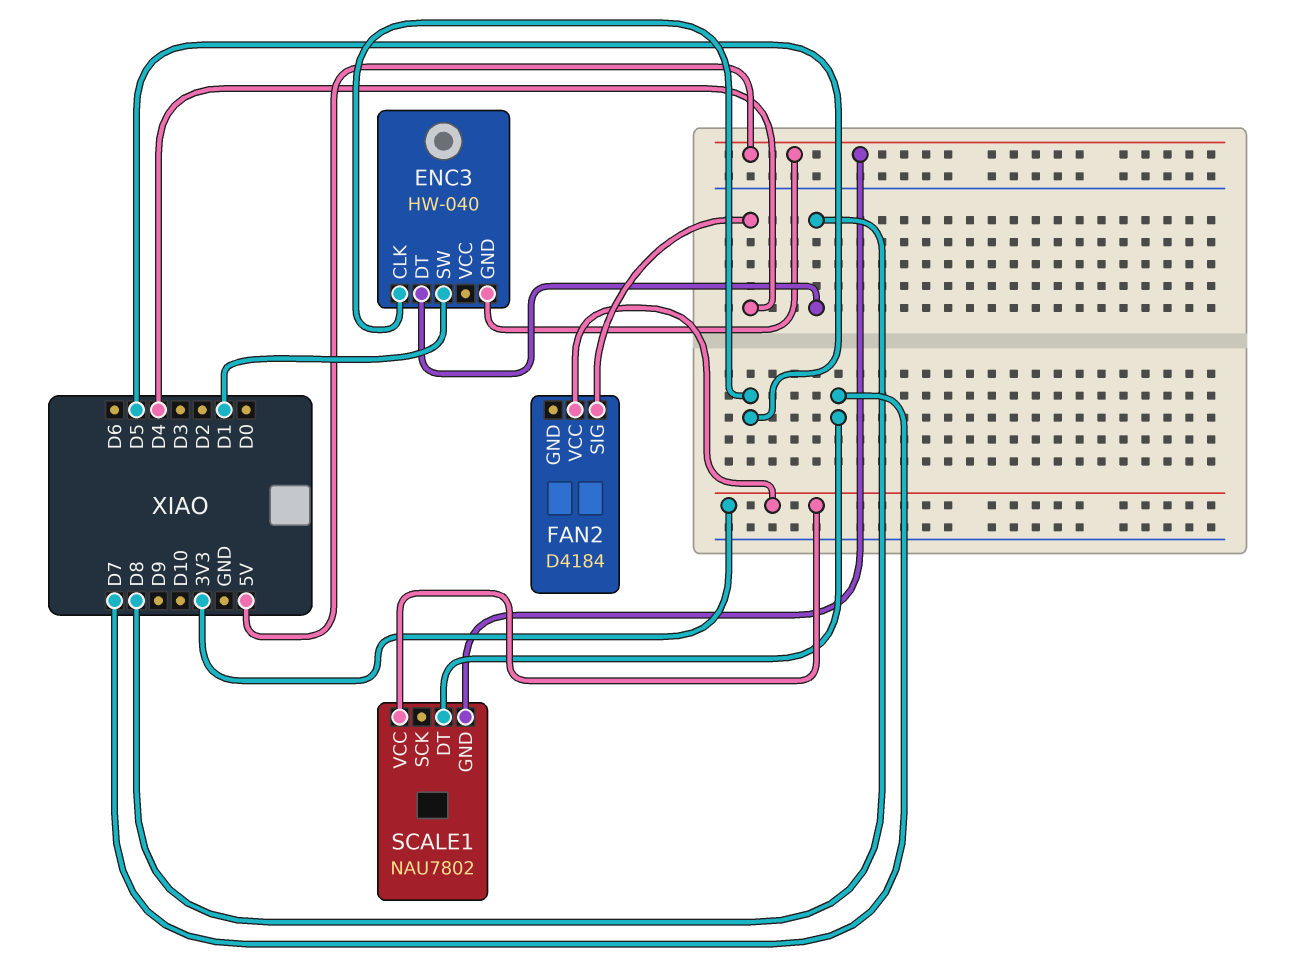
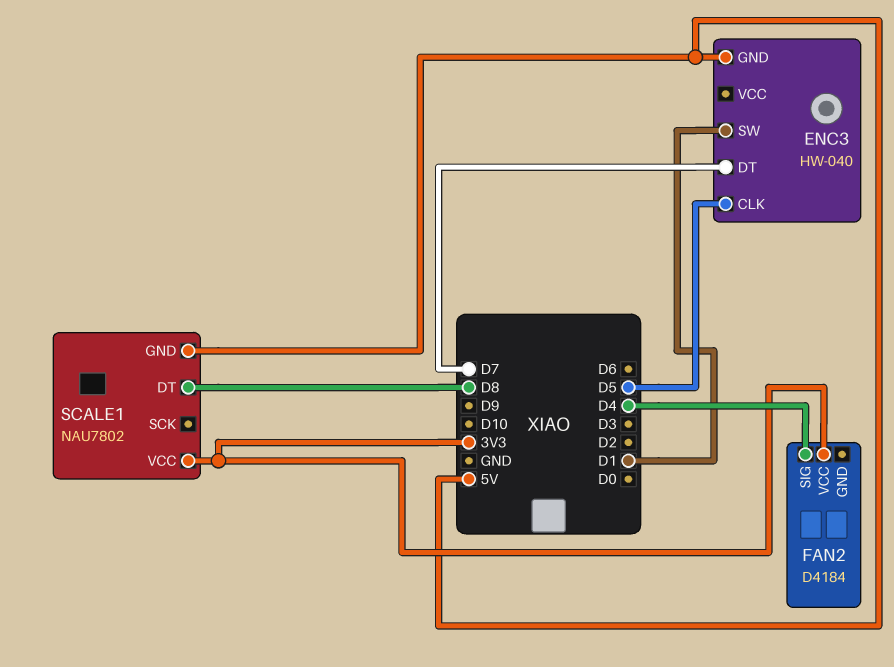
ENC3 pin DT: D8 -> D7
SCALE1 pin DT: D7 -> D8

